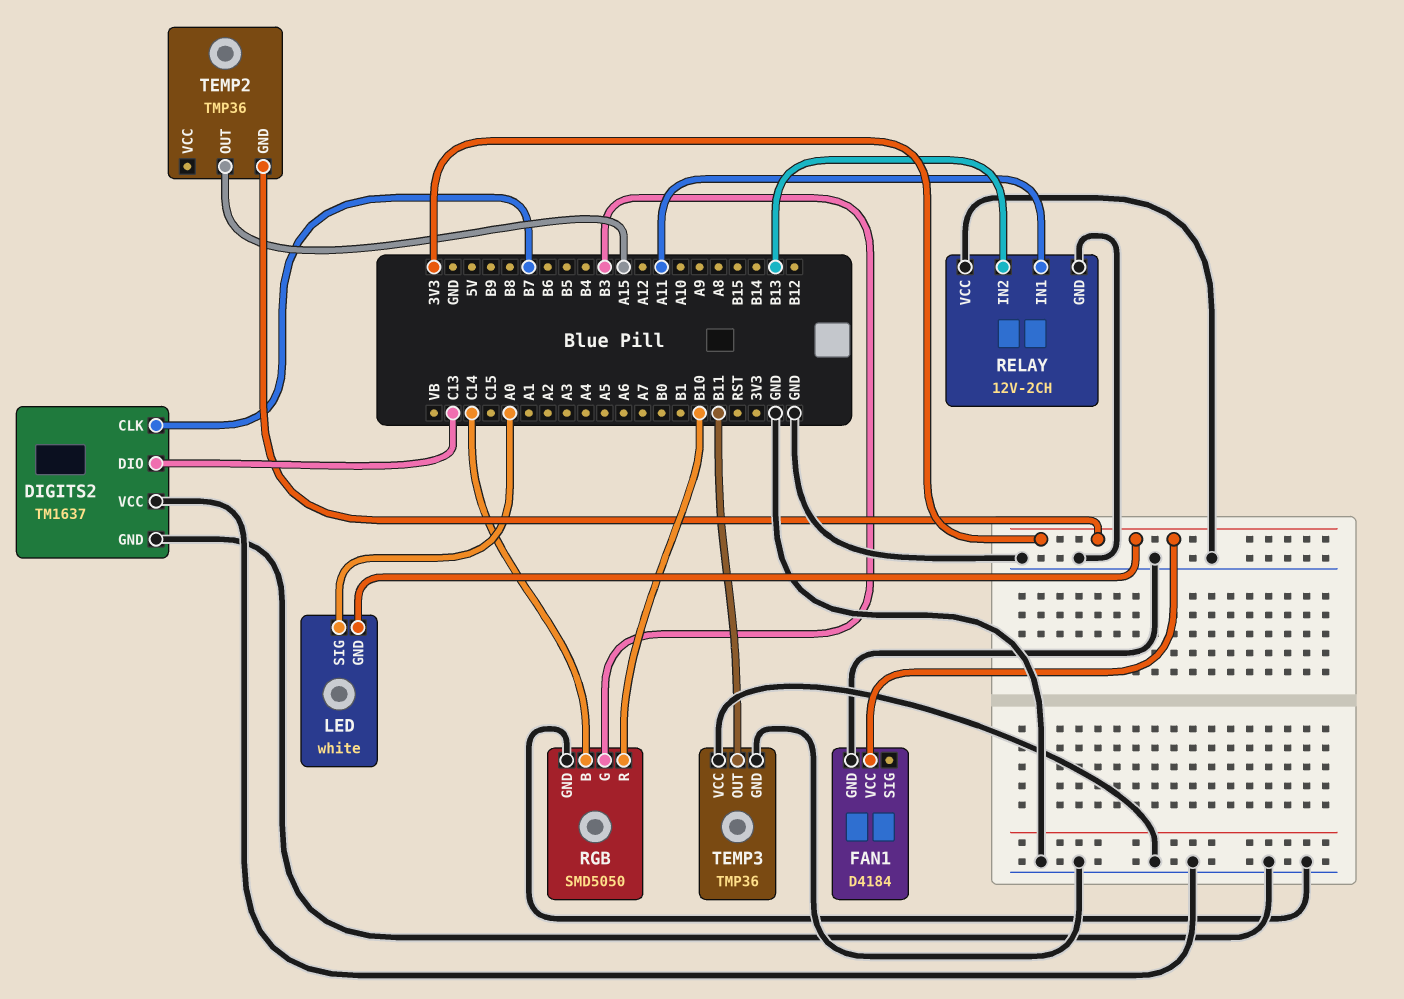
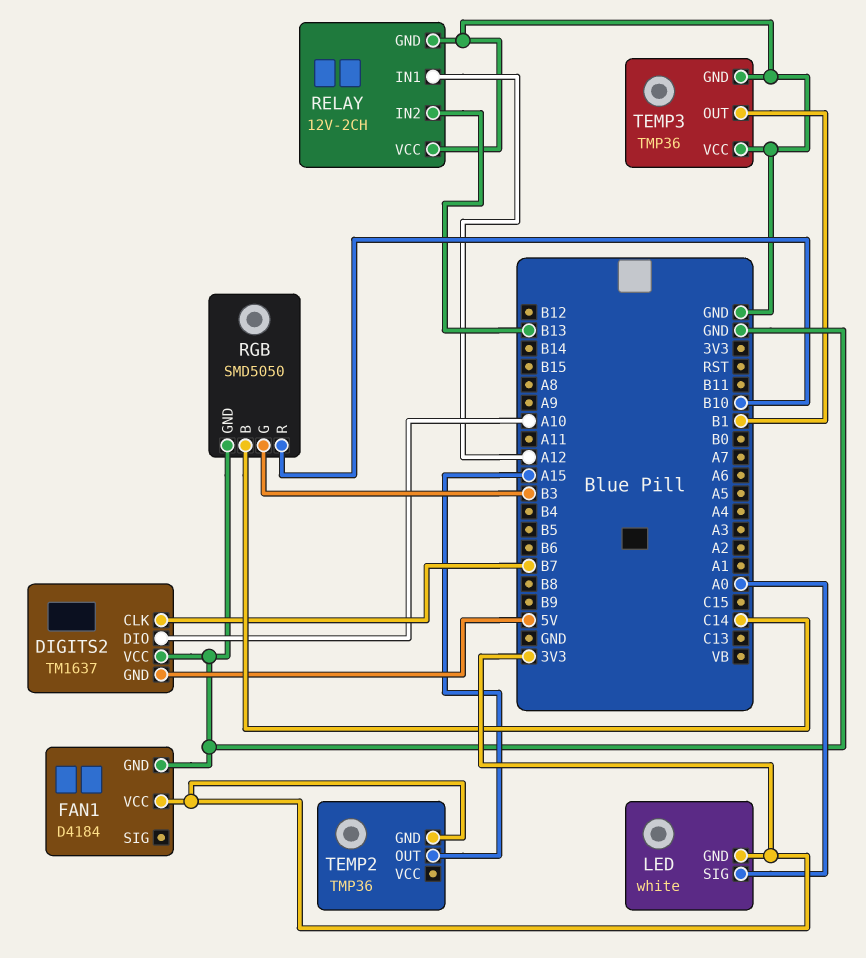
DIGITS2 pin DIO: C13 -> A10
DIGITS2 pin GND: GND -> 5V
RELAY pin IN1: A11 -> A12
TEMP3 pin OUT: B11 -> B1

